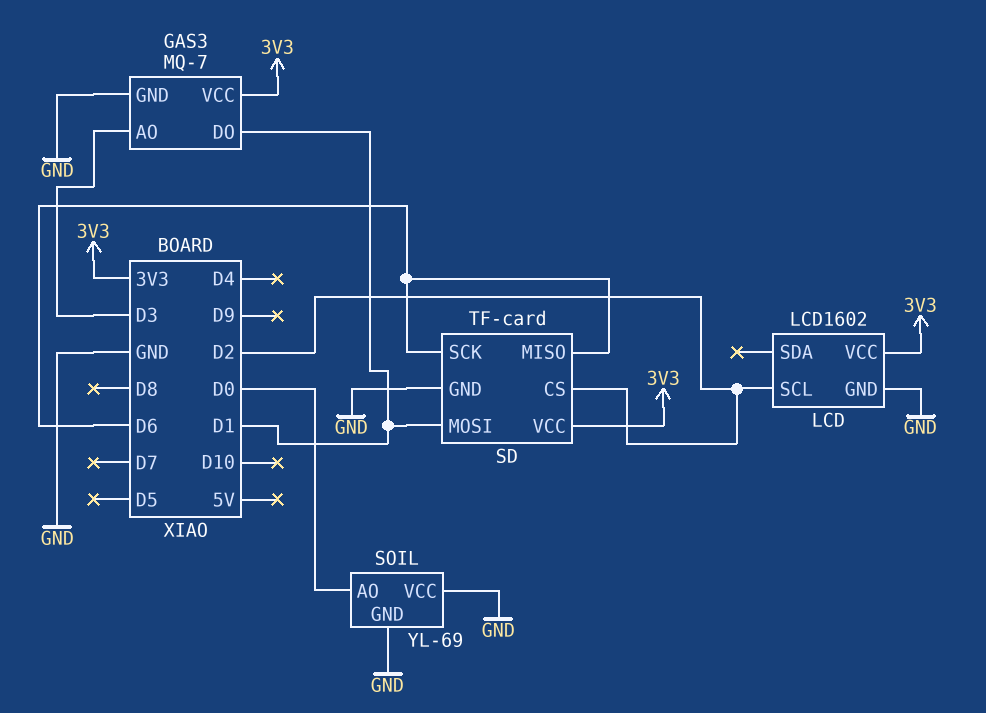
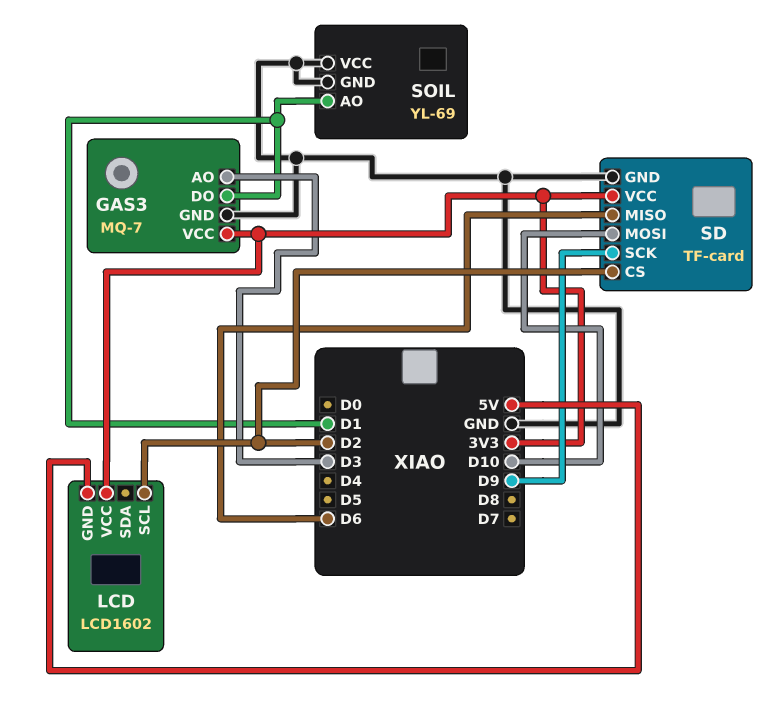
LCD pin GND: GND -> 5V
SD pin MOSI: D1 -> D10
SD pin SCK: D6 -> D9
SOIL pin AO: D0 -> D1

